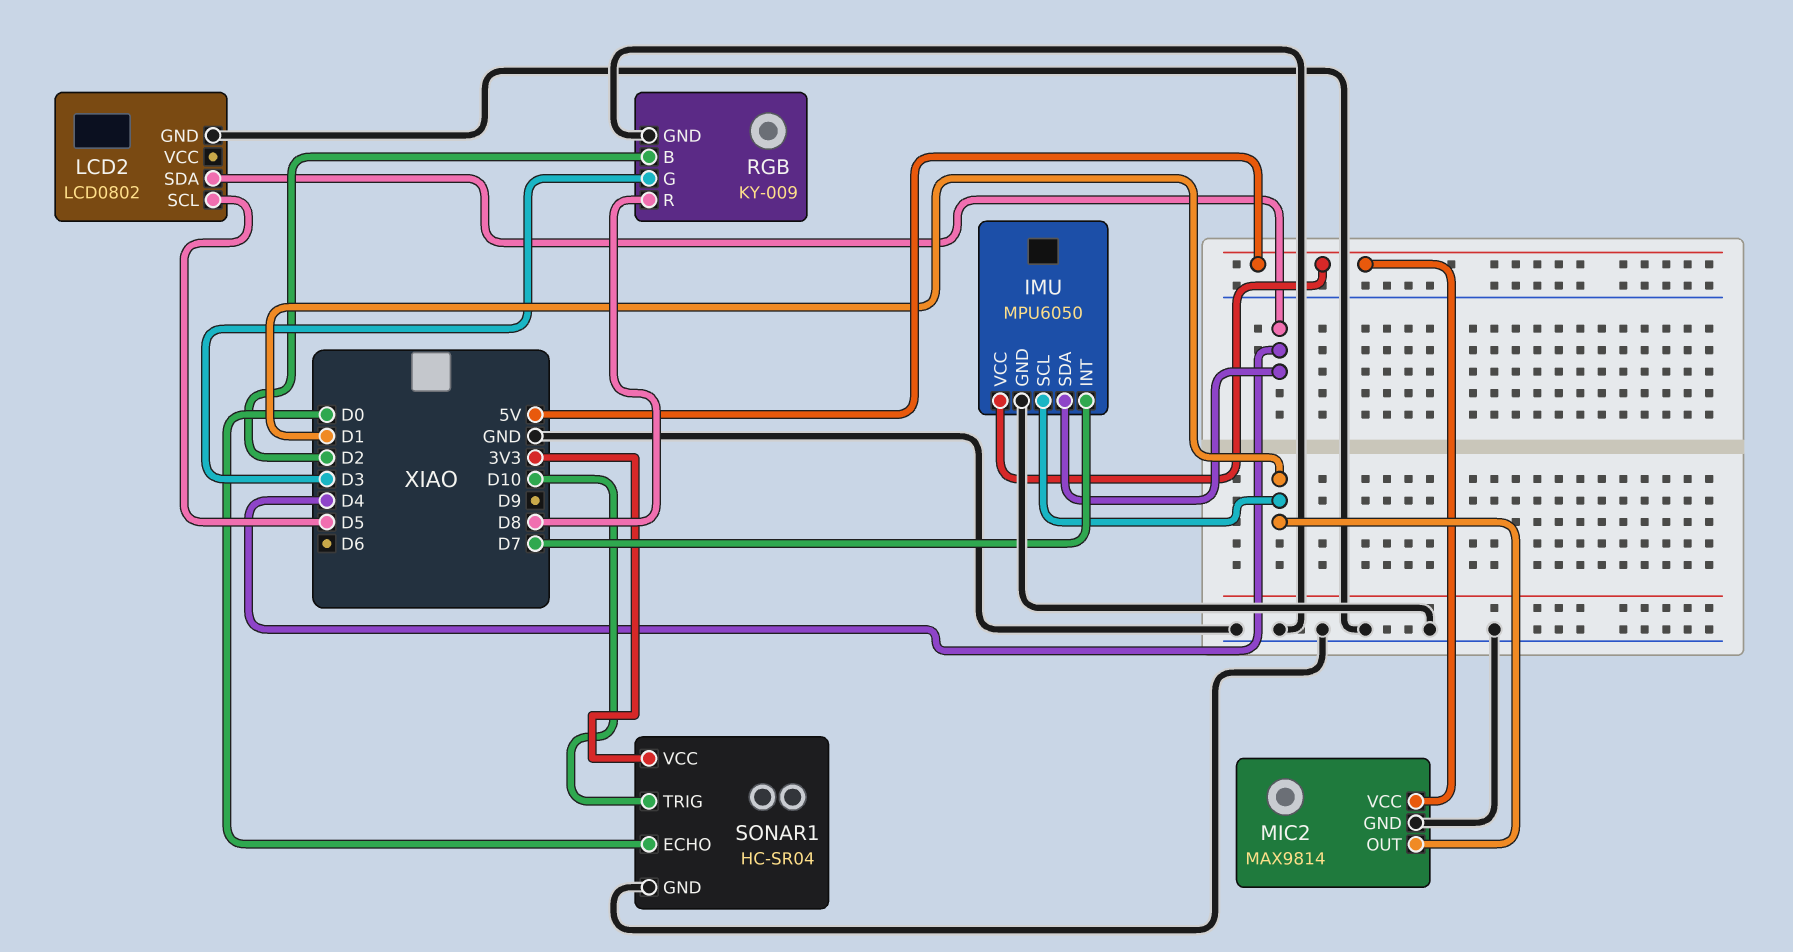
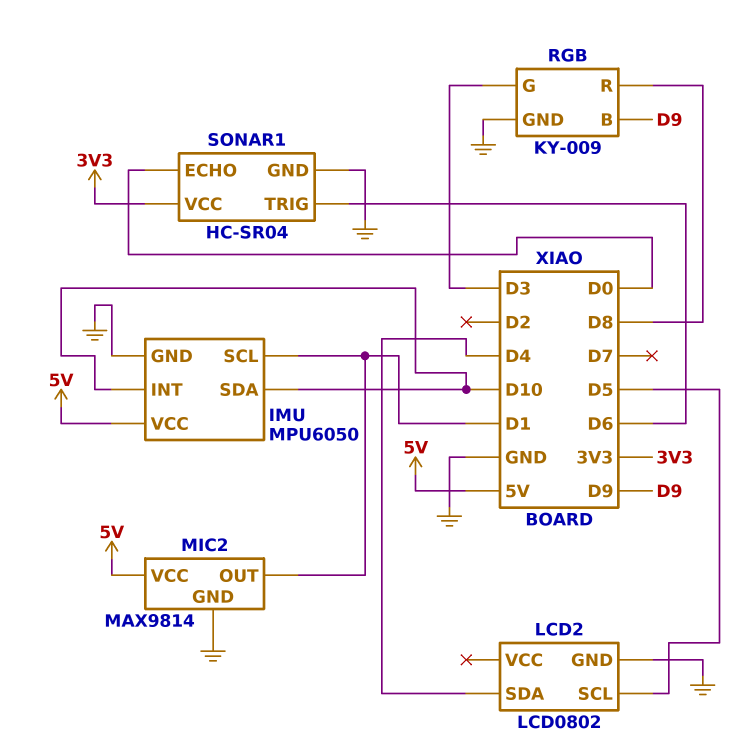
IMU pin INT: D7 -> D10
IMU pin SDA: D4 -> D10
RGB pin B: D2 -> D9
SONAR1 pin TRIG: D10 -> D6

